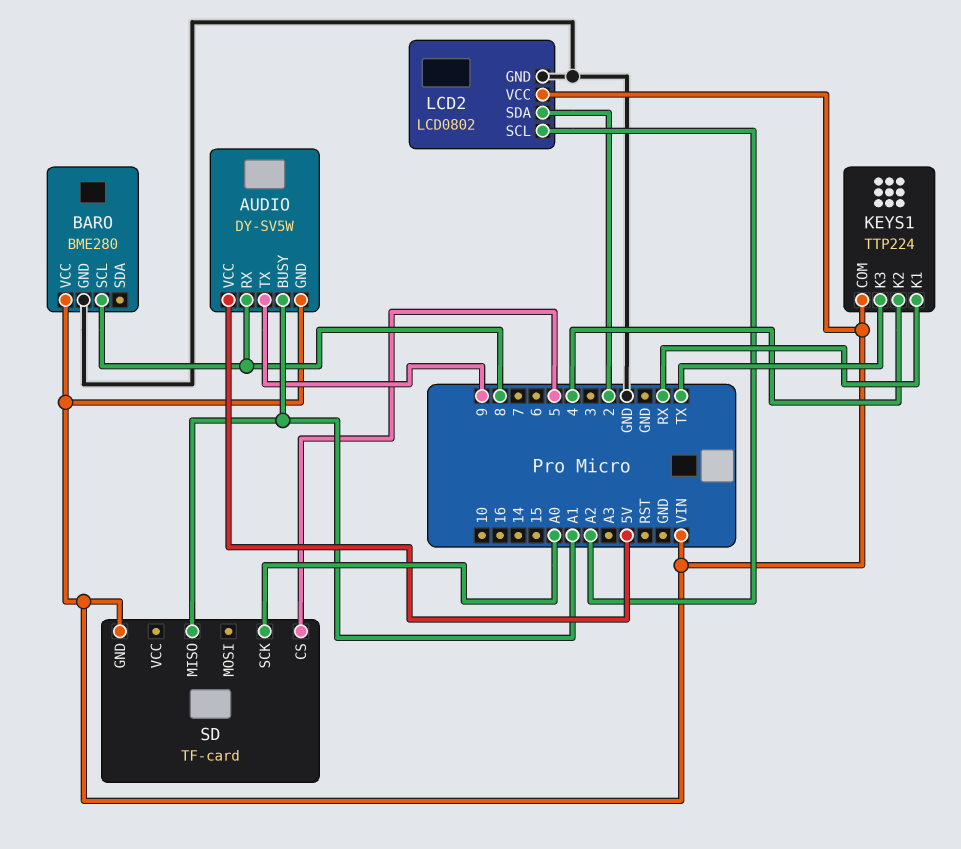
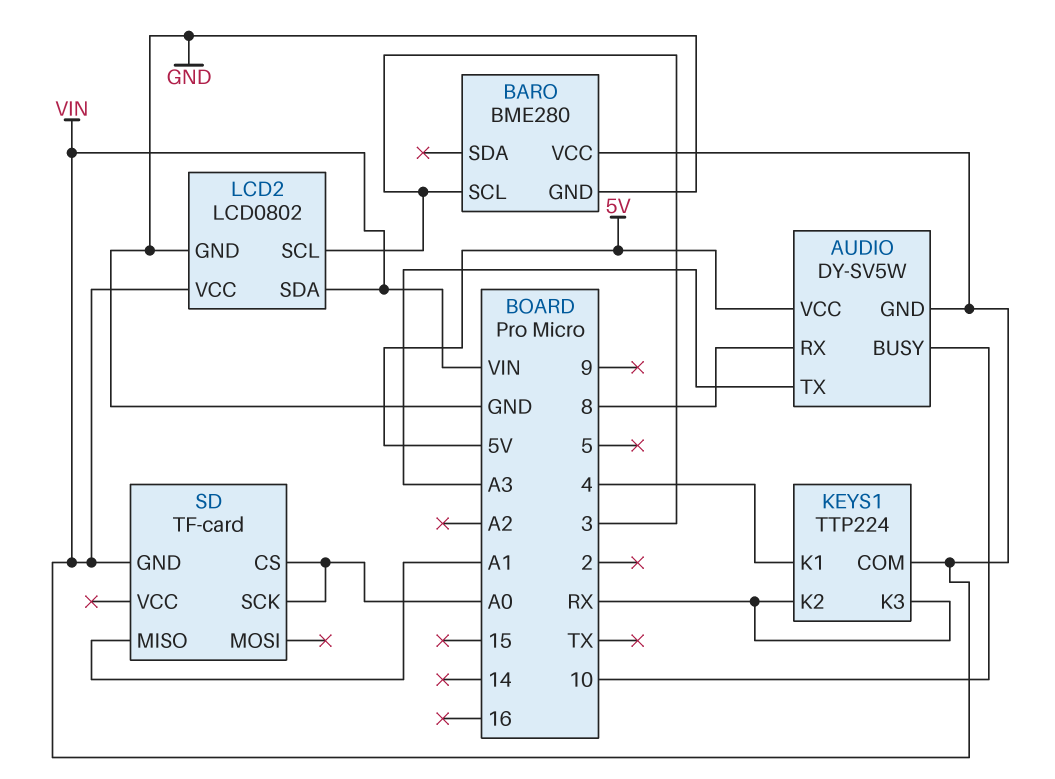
AUDIO pin BUSY: A1 -> 10
AUDIO pin TX: 9 -> A3
BARO pin SCL: 8 -> 3
KEYS1 pin K1: RX -> 4
KEYS1 pin K2: 4 -> RX
KEYS1 pin K3: TX -> RX
LCD2 pin SCL: A2 -> 3
LCD2 pin SDA: 2 -> VIN
SD pin CS: 5 -> A0

